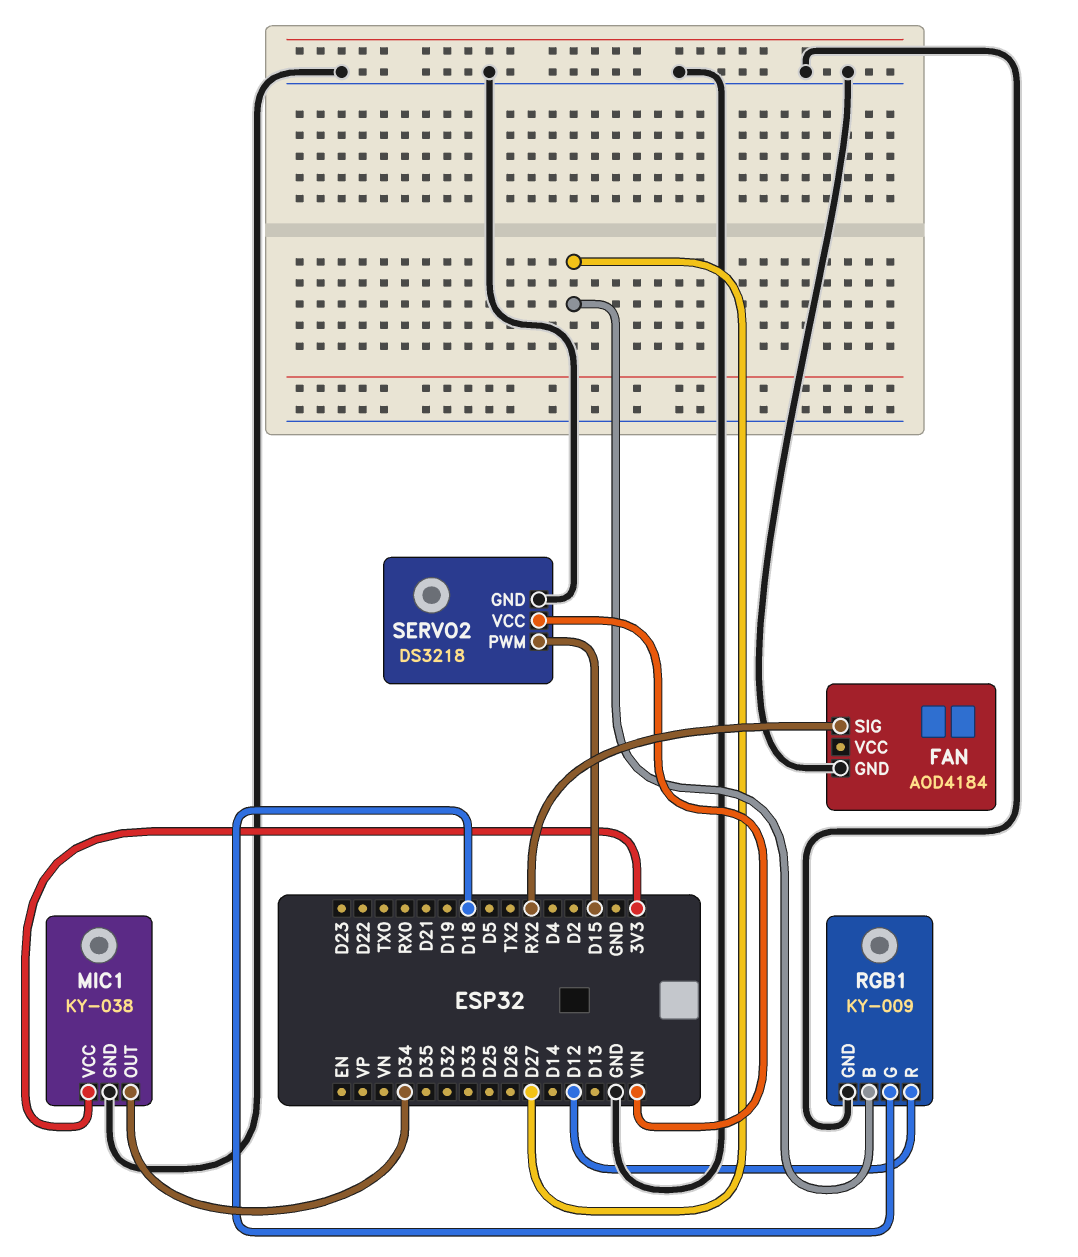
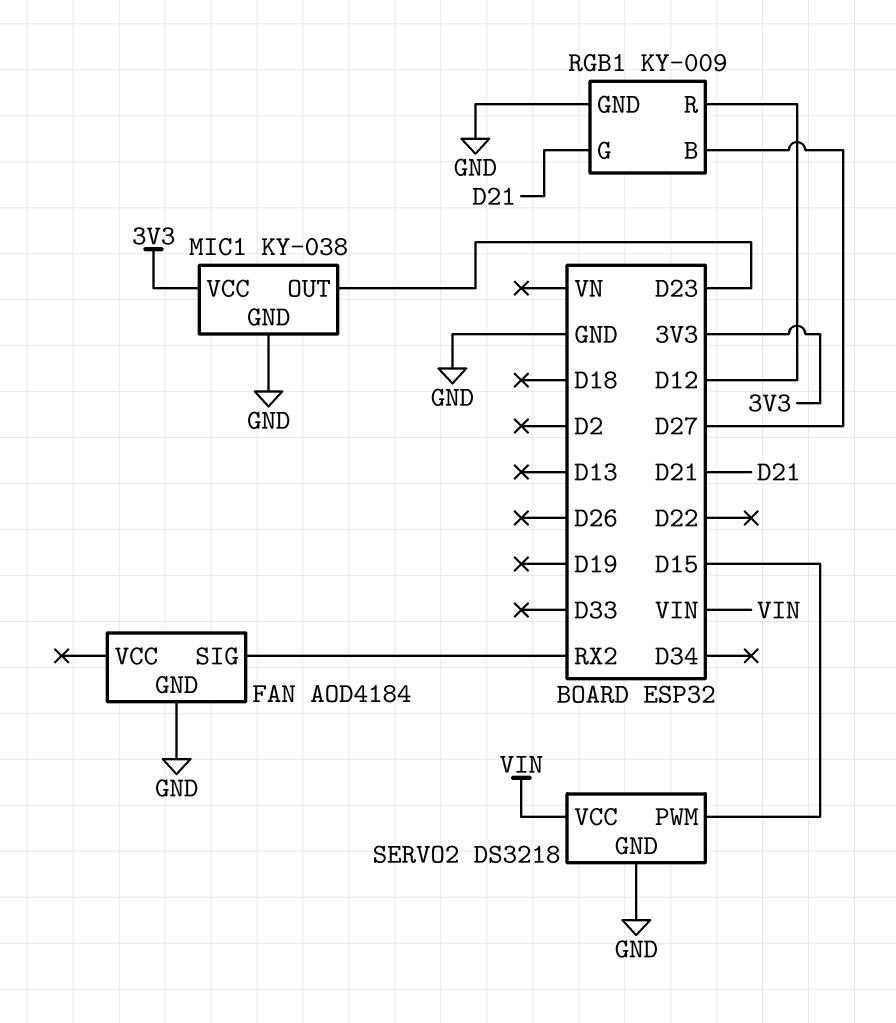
MIC1 pin OUT: D34 -> D23
RGB1 pin G: D18 -> D21

